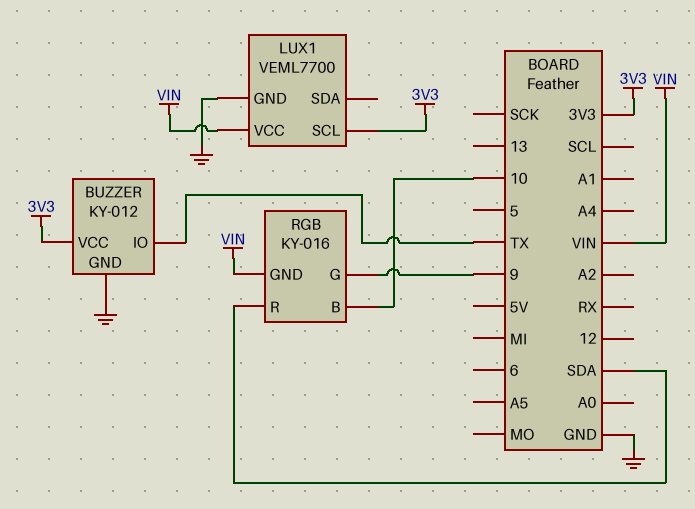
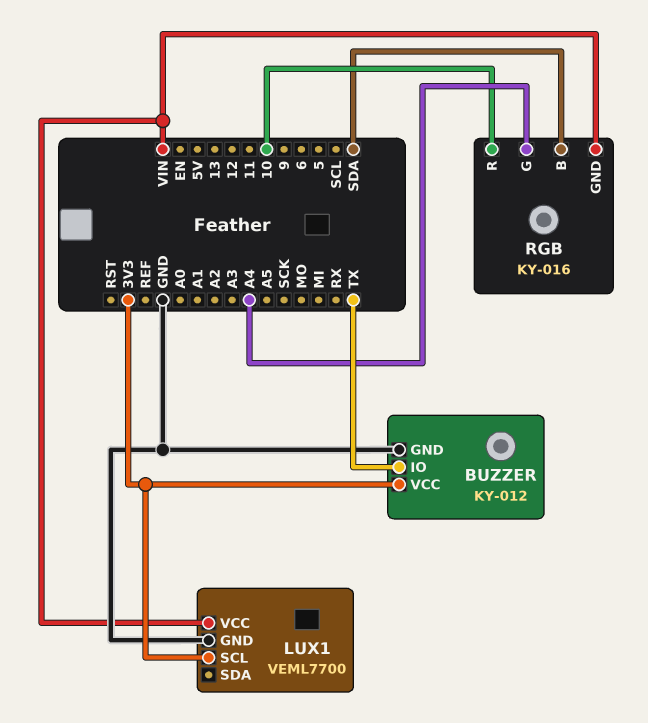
RGB pin B: 10 -> SDA
RGB pin G: 9 -> A4
RGB pin R: SDA -> 10

